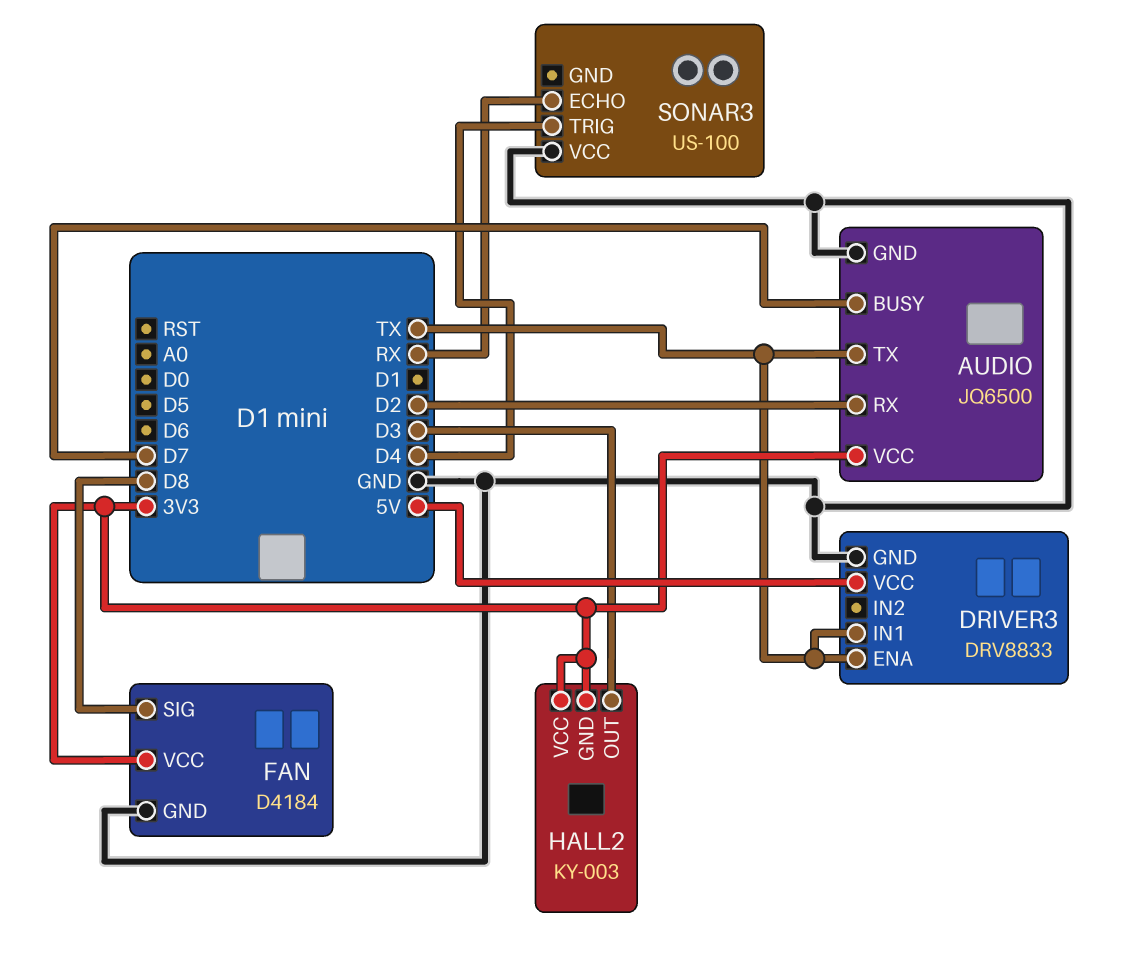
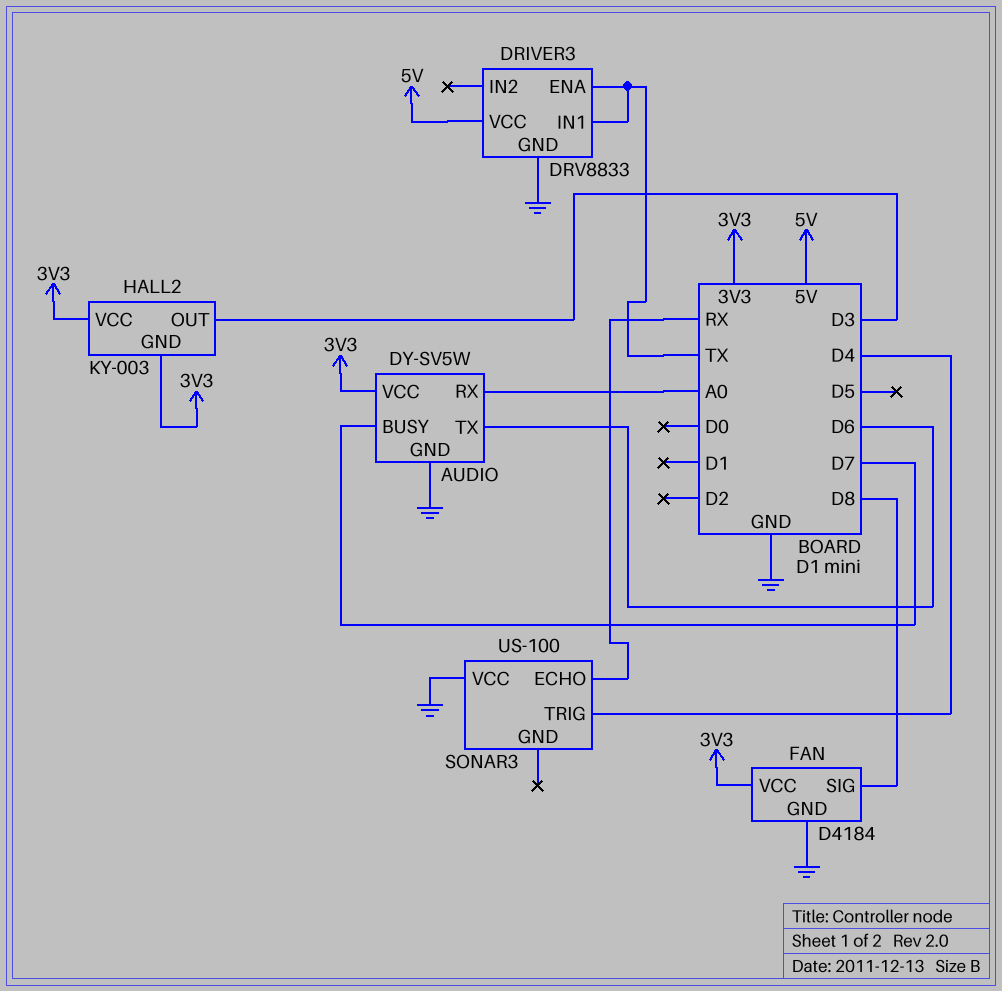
AUDIO: JQ6500 -> DY-SV5W
AUDIO pin RX: D2 -> A0
AUDIO pin TX: TX -> D6

